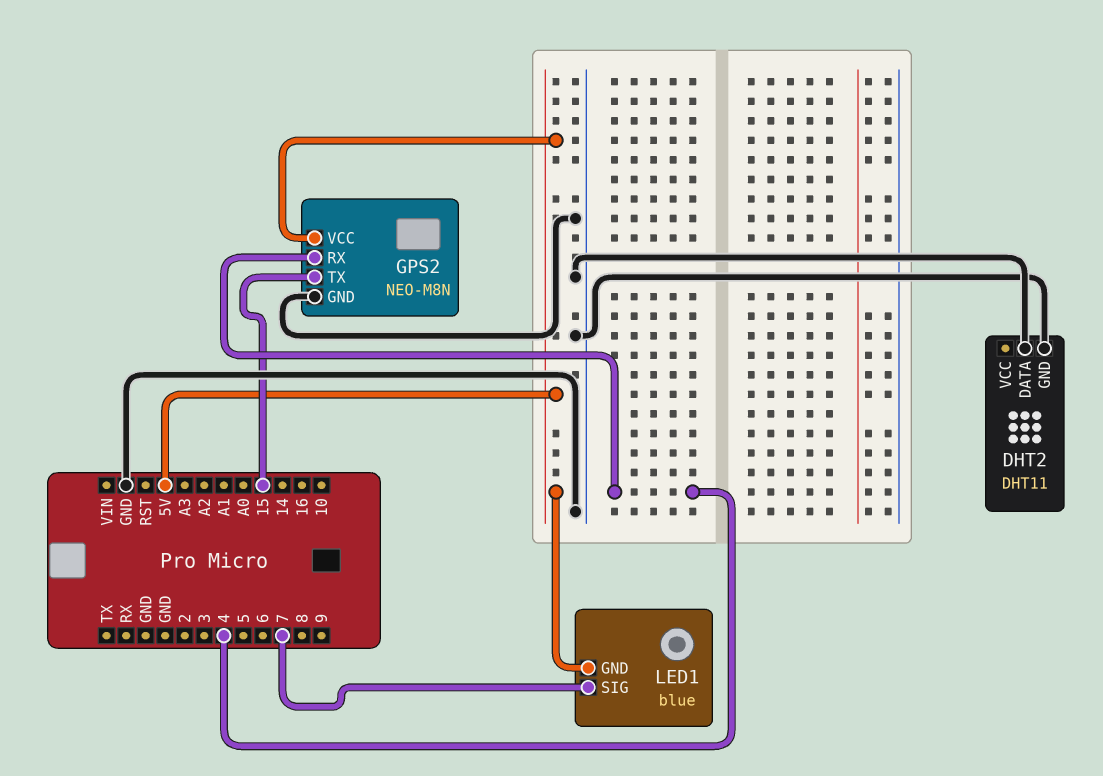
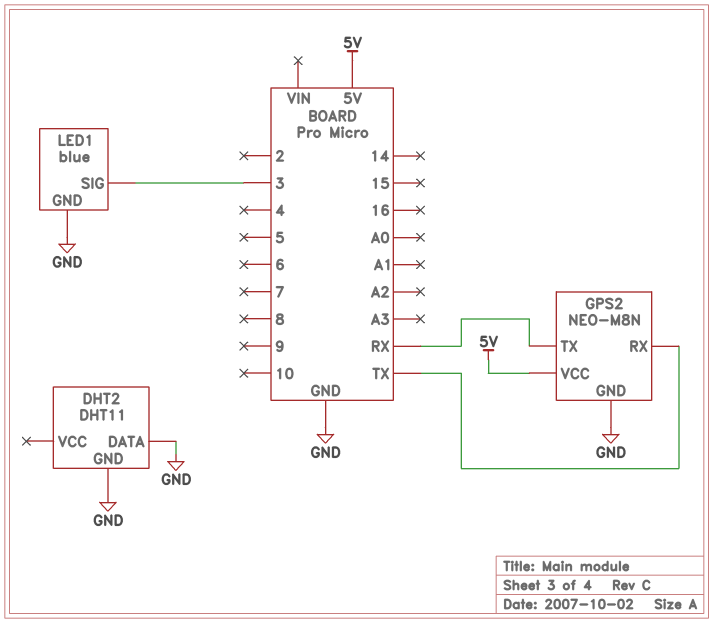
GPS2 pin RX: 4 -> TX
GPS2 pin TX: 15 -> RX
LED1 pin GND: 5V -> GND
LED1 pin SIG: 7 -> 3

